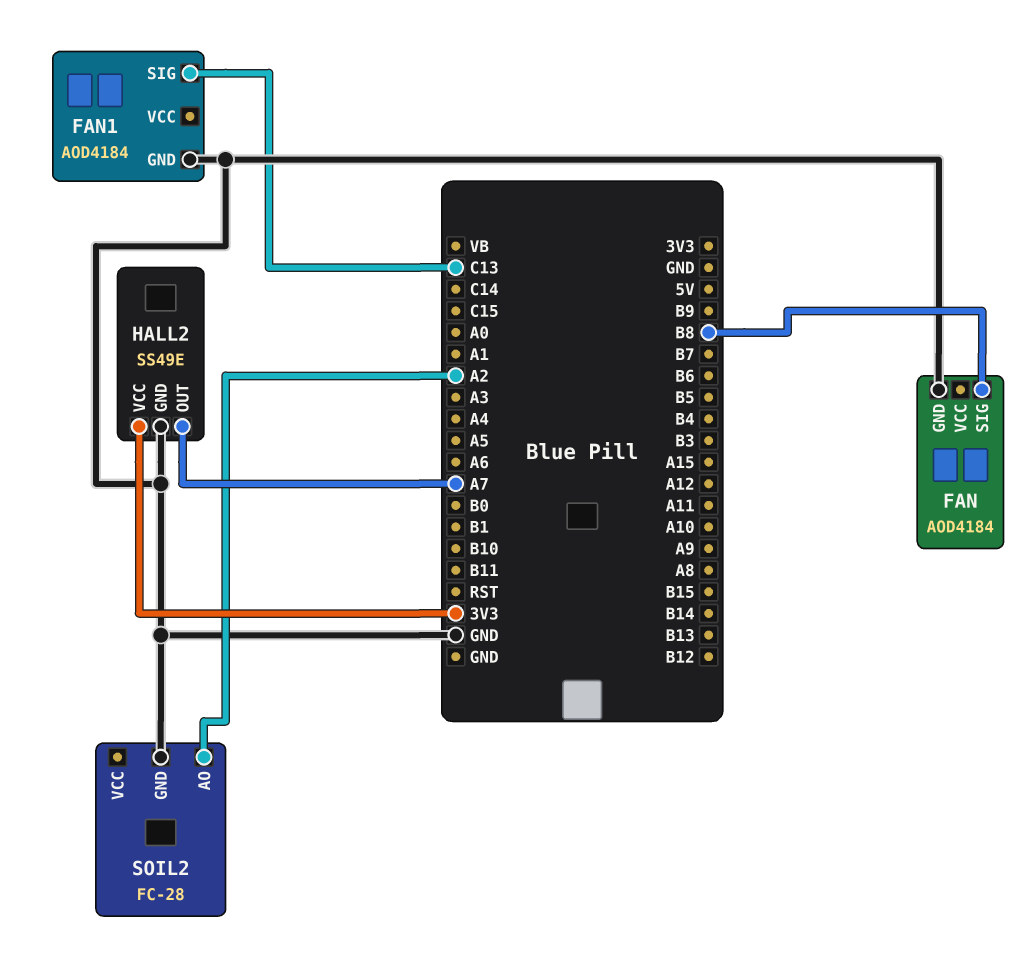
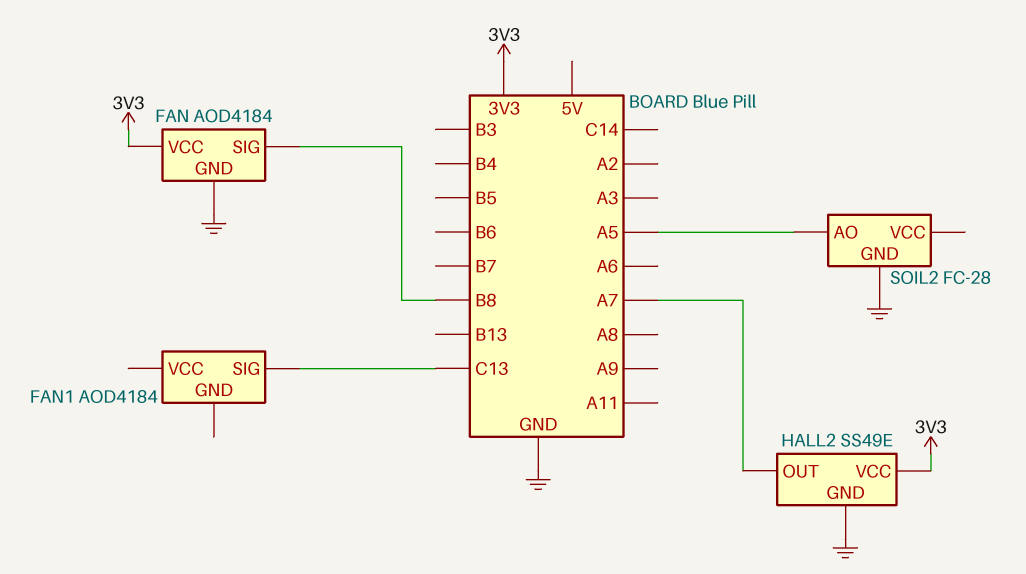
FAN pin VCC: none -> 3V3
FAN1 pin GND: GND -> none
SOIL2 pin AO: A2 -> A5

